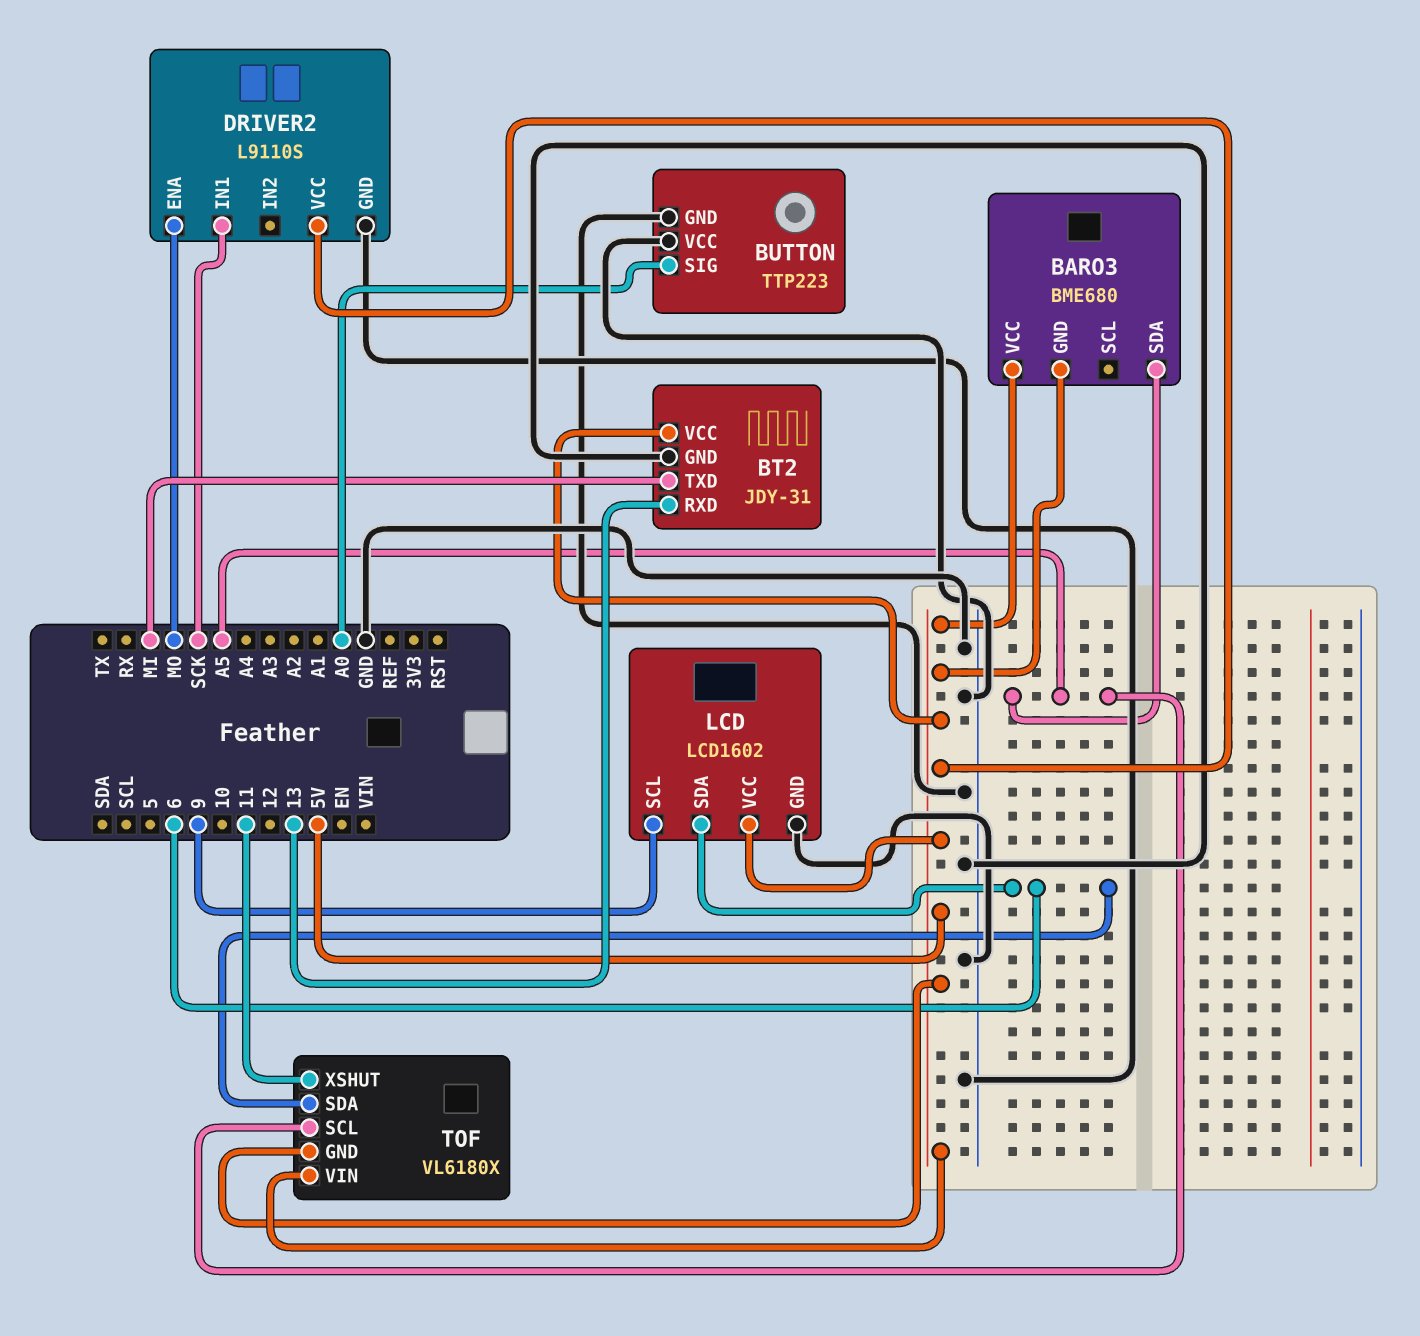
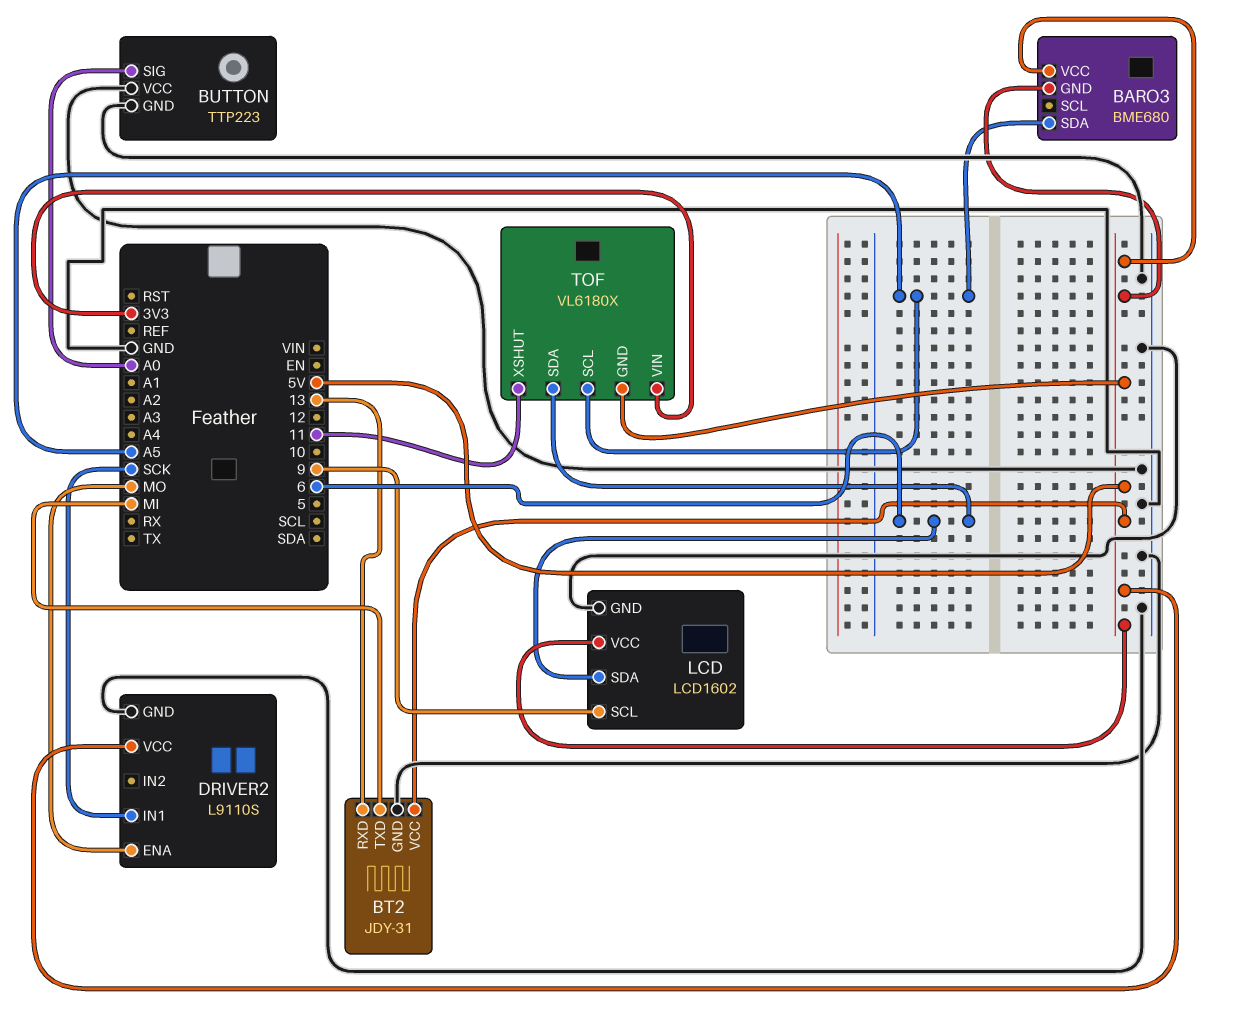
TOF pin VIN: 5V -> 3V3

